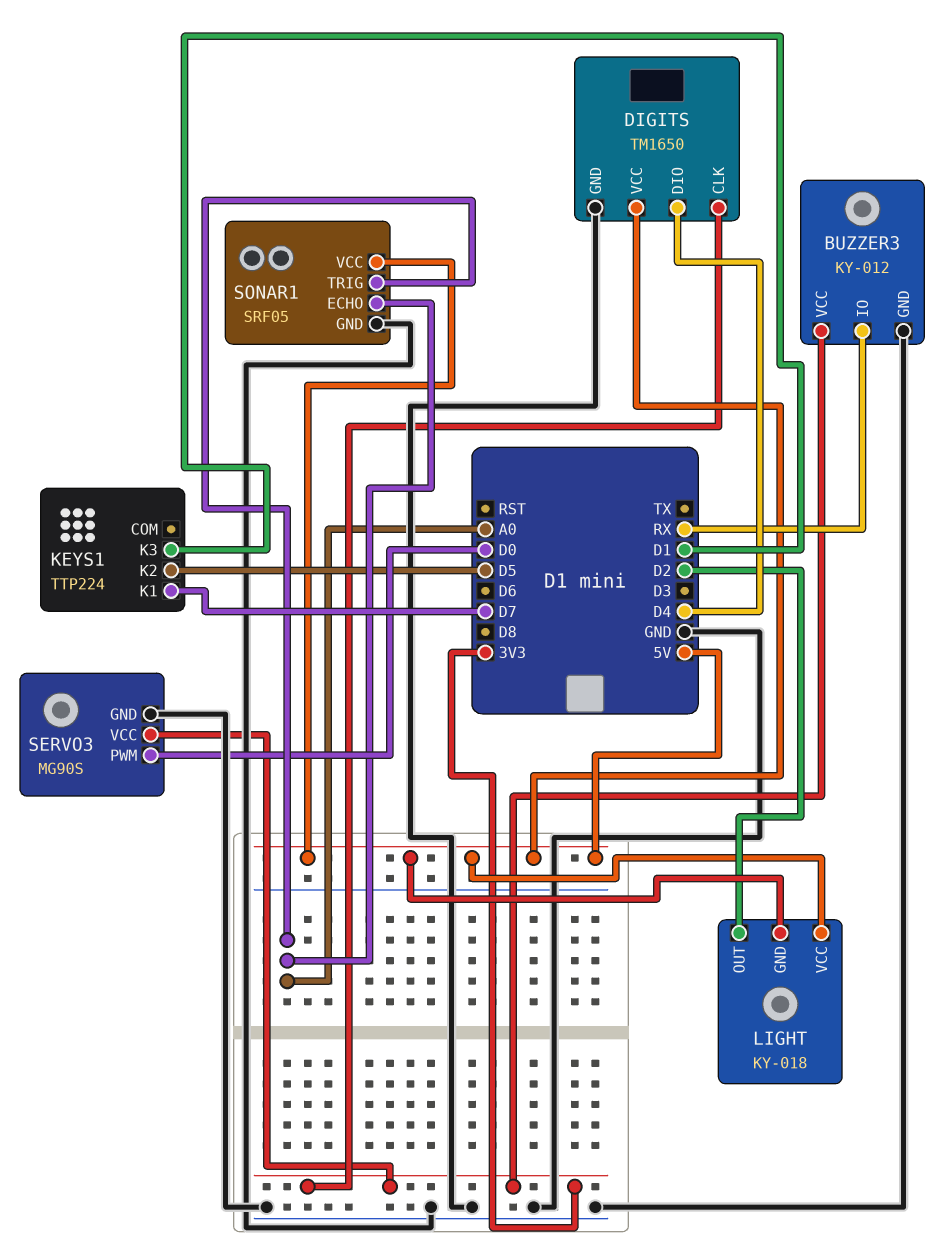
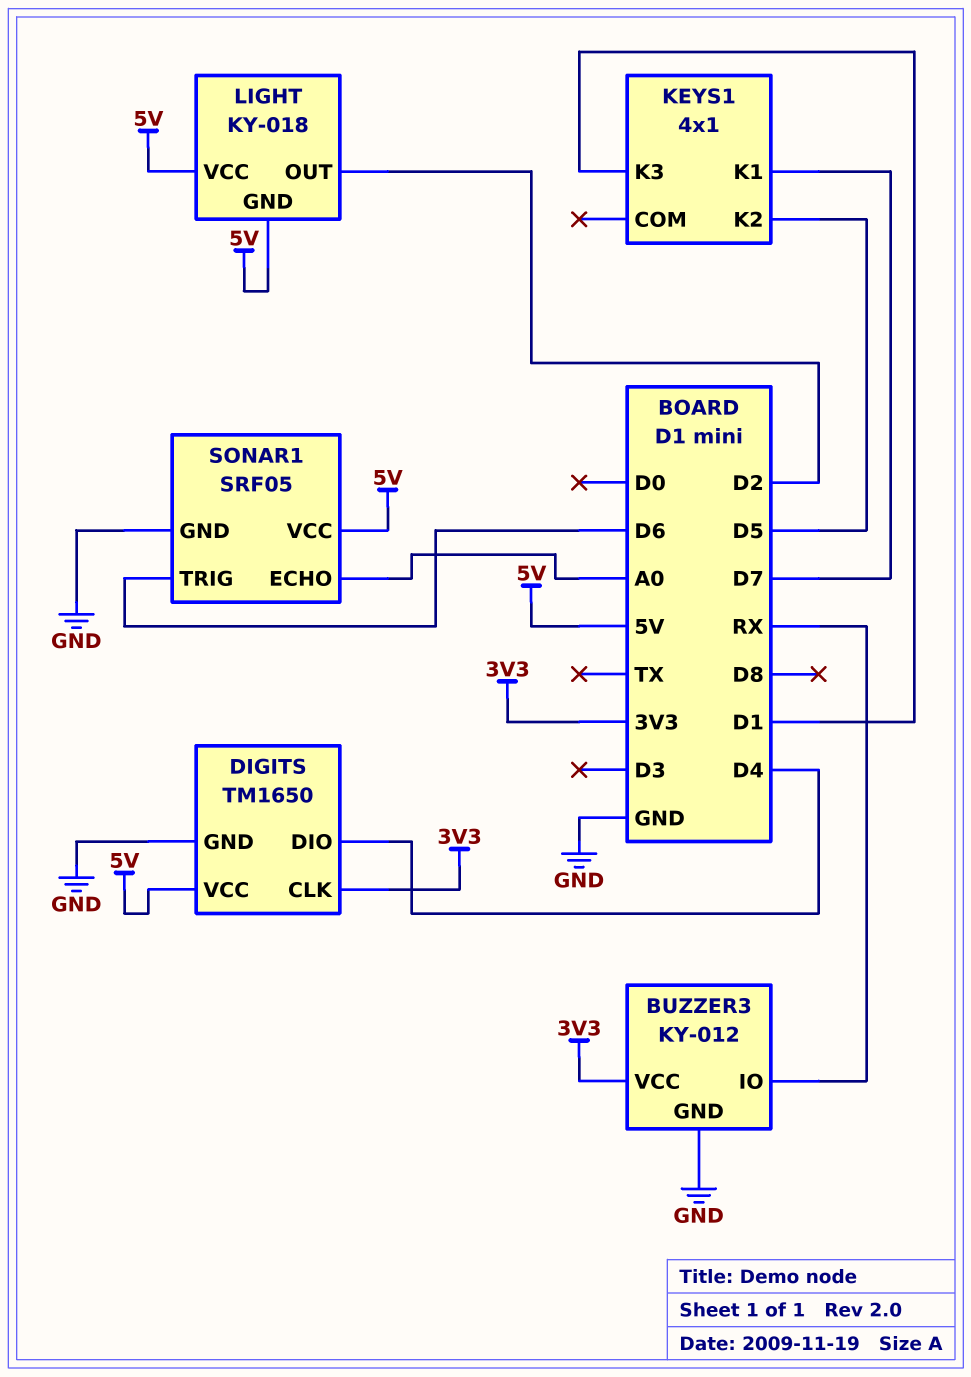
KEYS1: TTP224 -> 4x1
SERVO3: MG90S -> none
SERVO3 pin GND: GND -> none
SERVO3 pin PWM: D0 -> none
SERVO3 pin VCC: 3V3 -> none
SONAR1 pin TRIG: A0 -> D6

